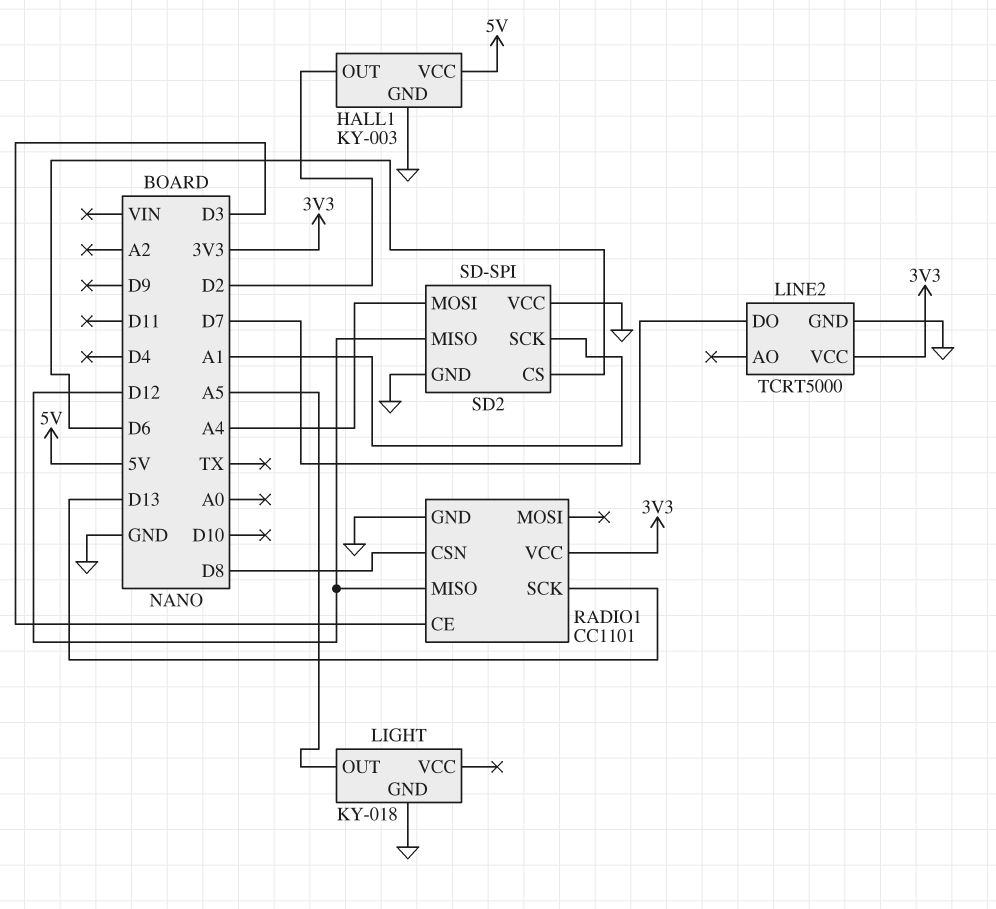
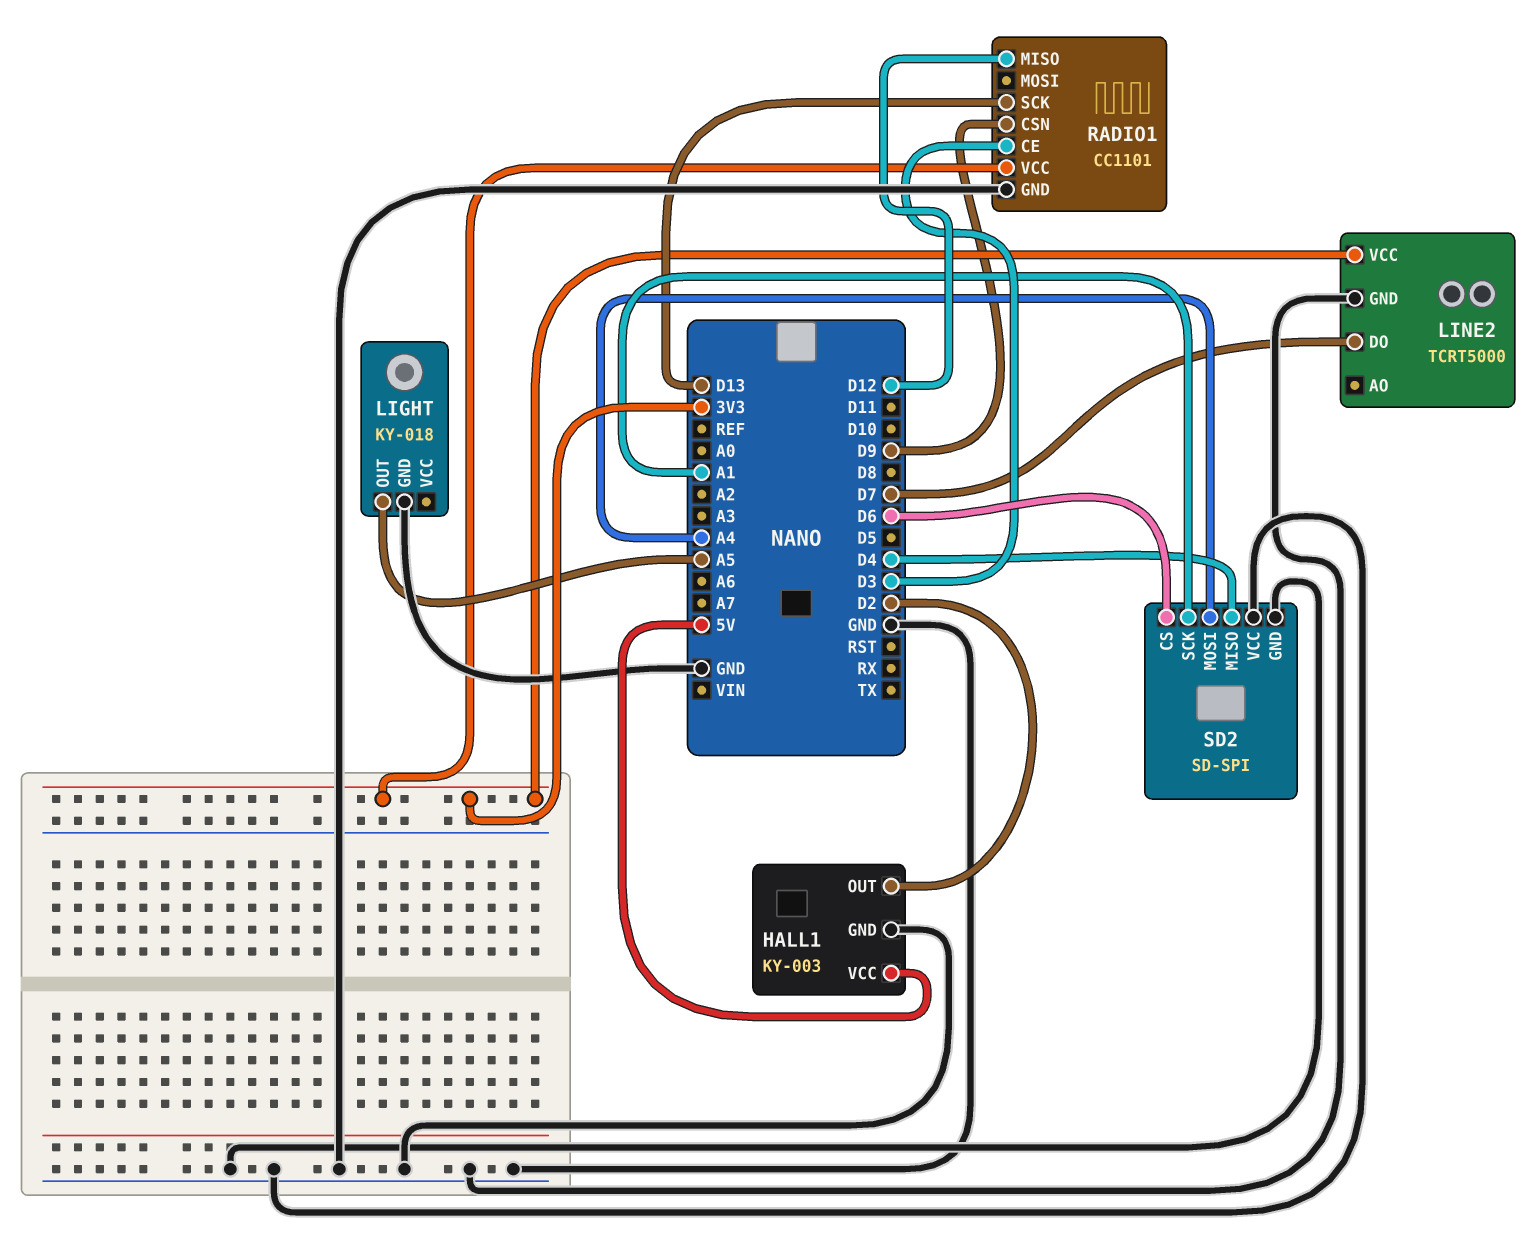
RADIO1 pin CSN: D8 -> D9
SD2 pin MISO: D12 -> D4

